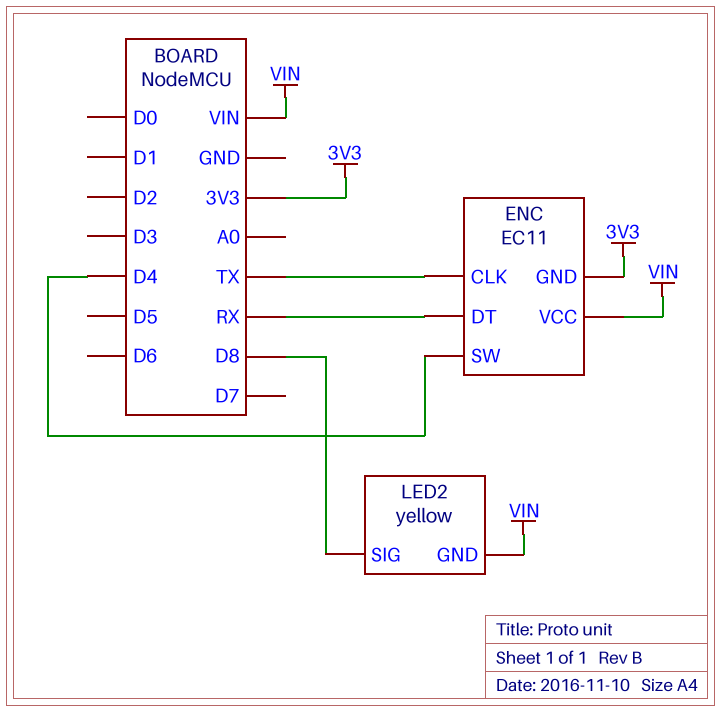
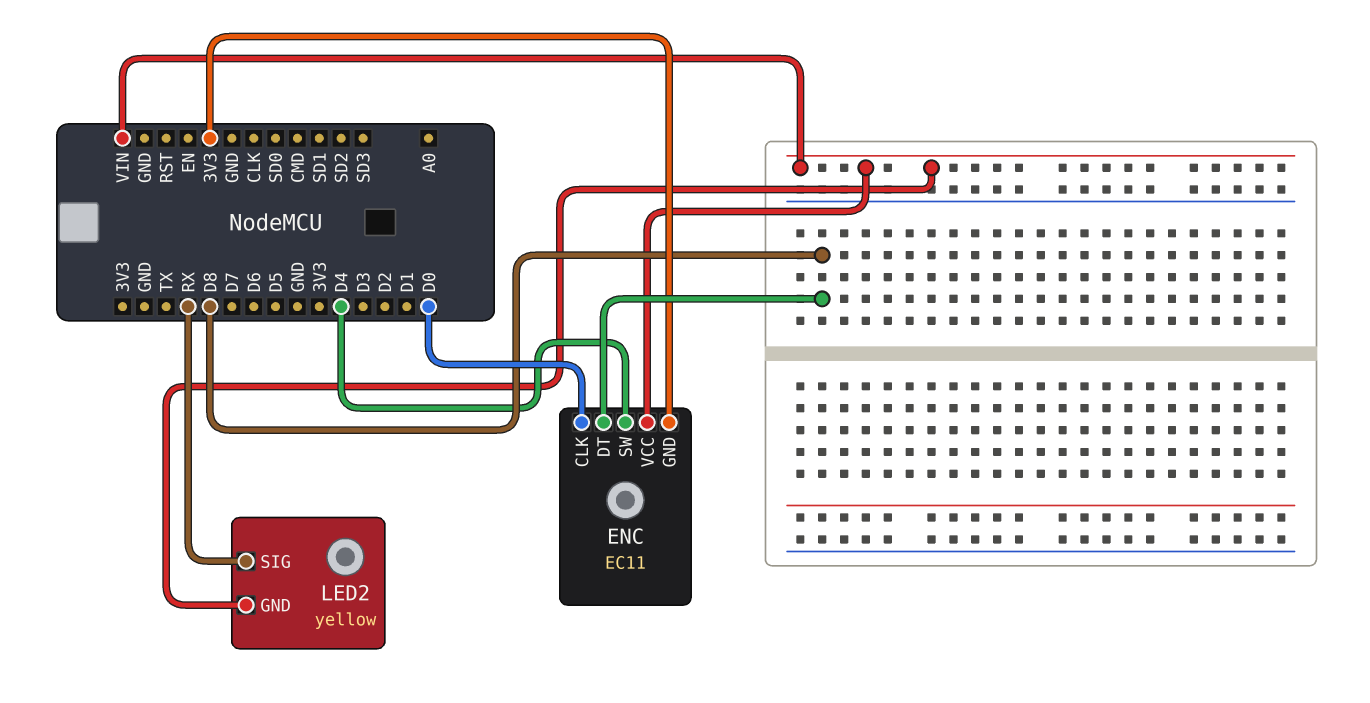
ENC pin CLK: TX -> D0
ENC pin DT: RX -> D8
LED2 pin SIG: D8 -> RX

